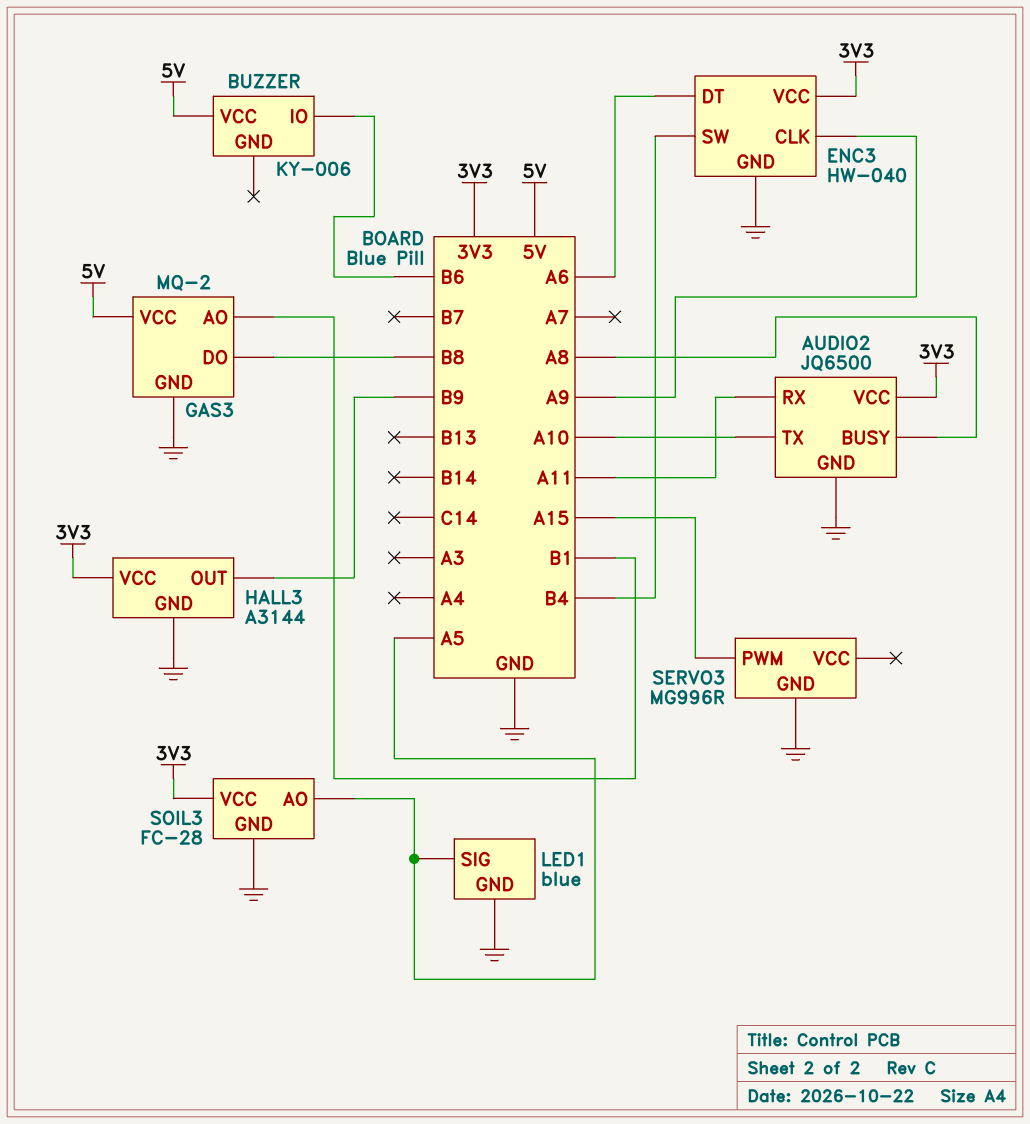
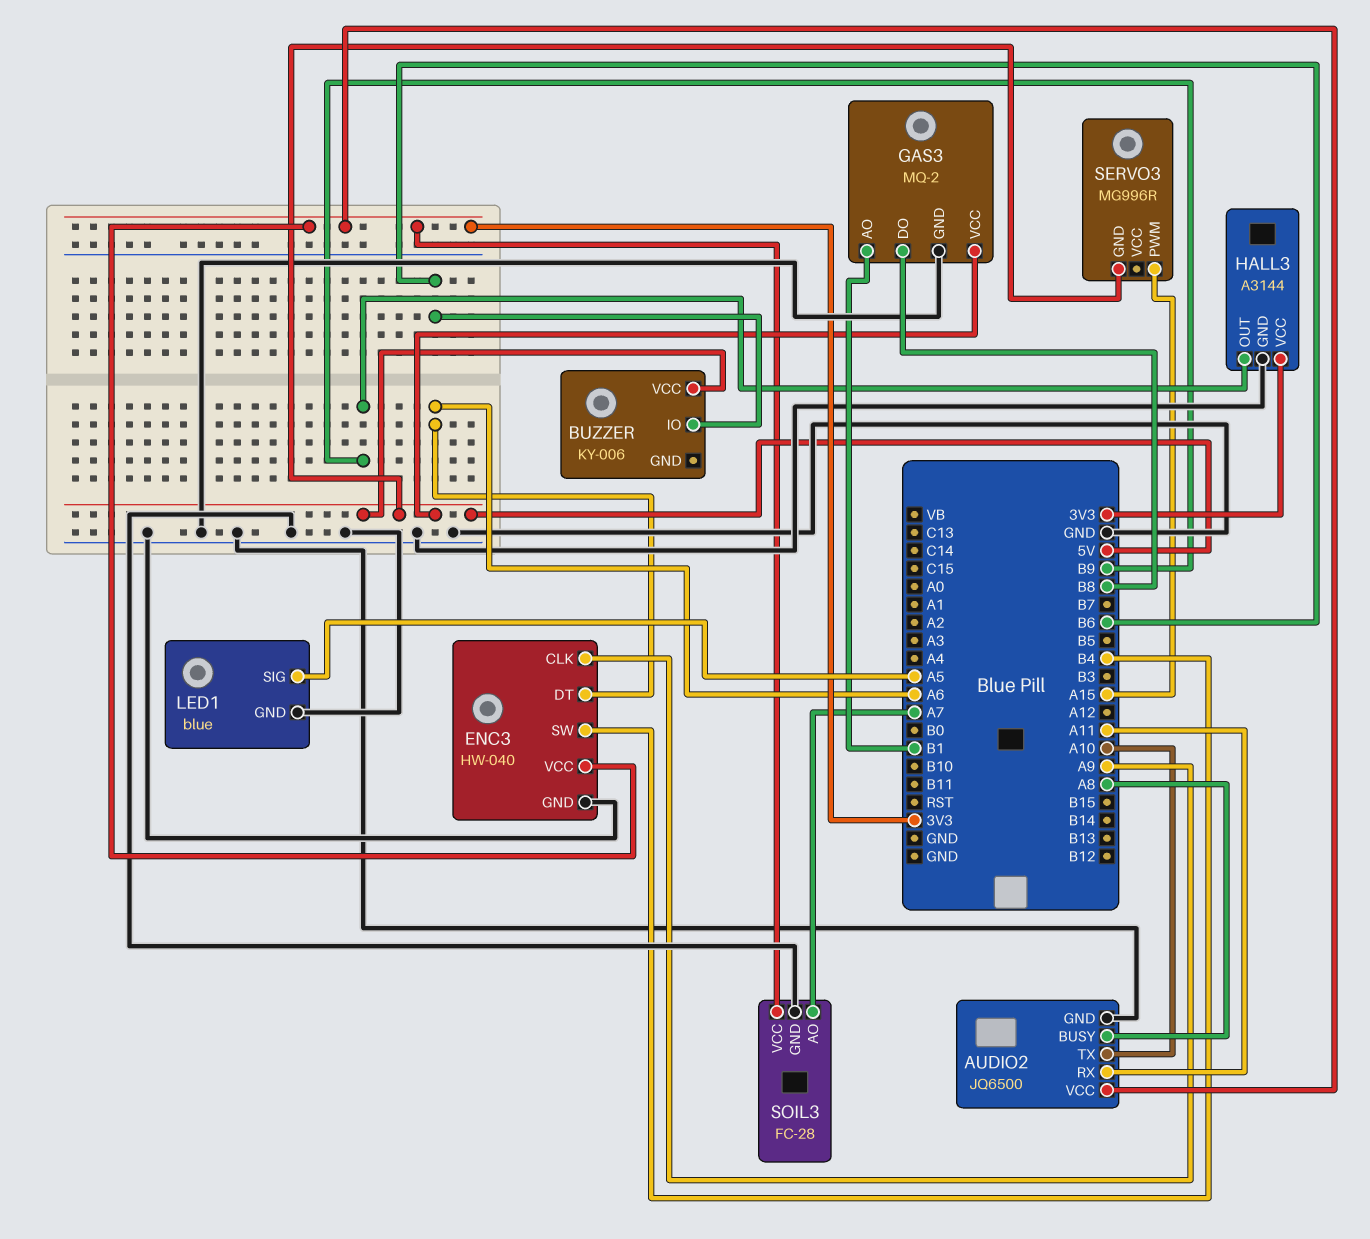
SERVO3 pin GND: GND -> 5V
SOIL3 pin AO: A5 -> A7

